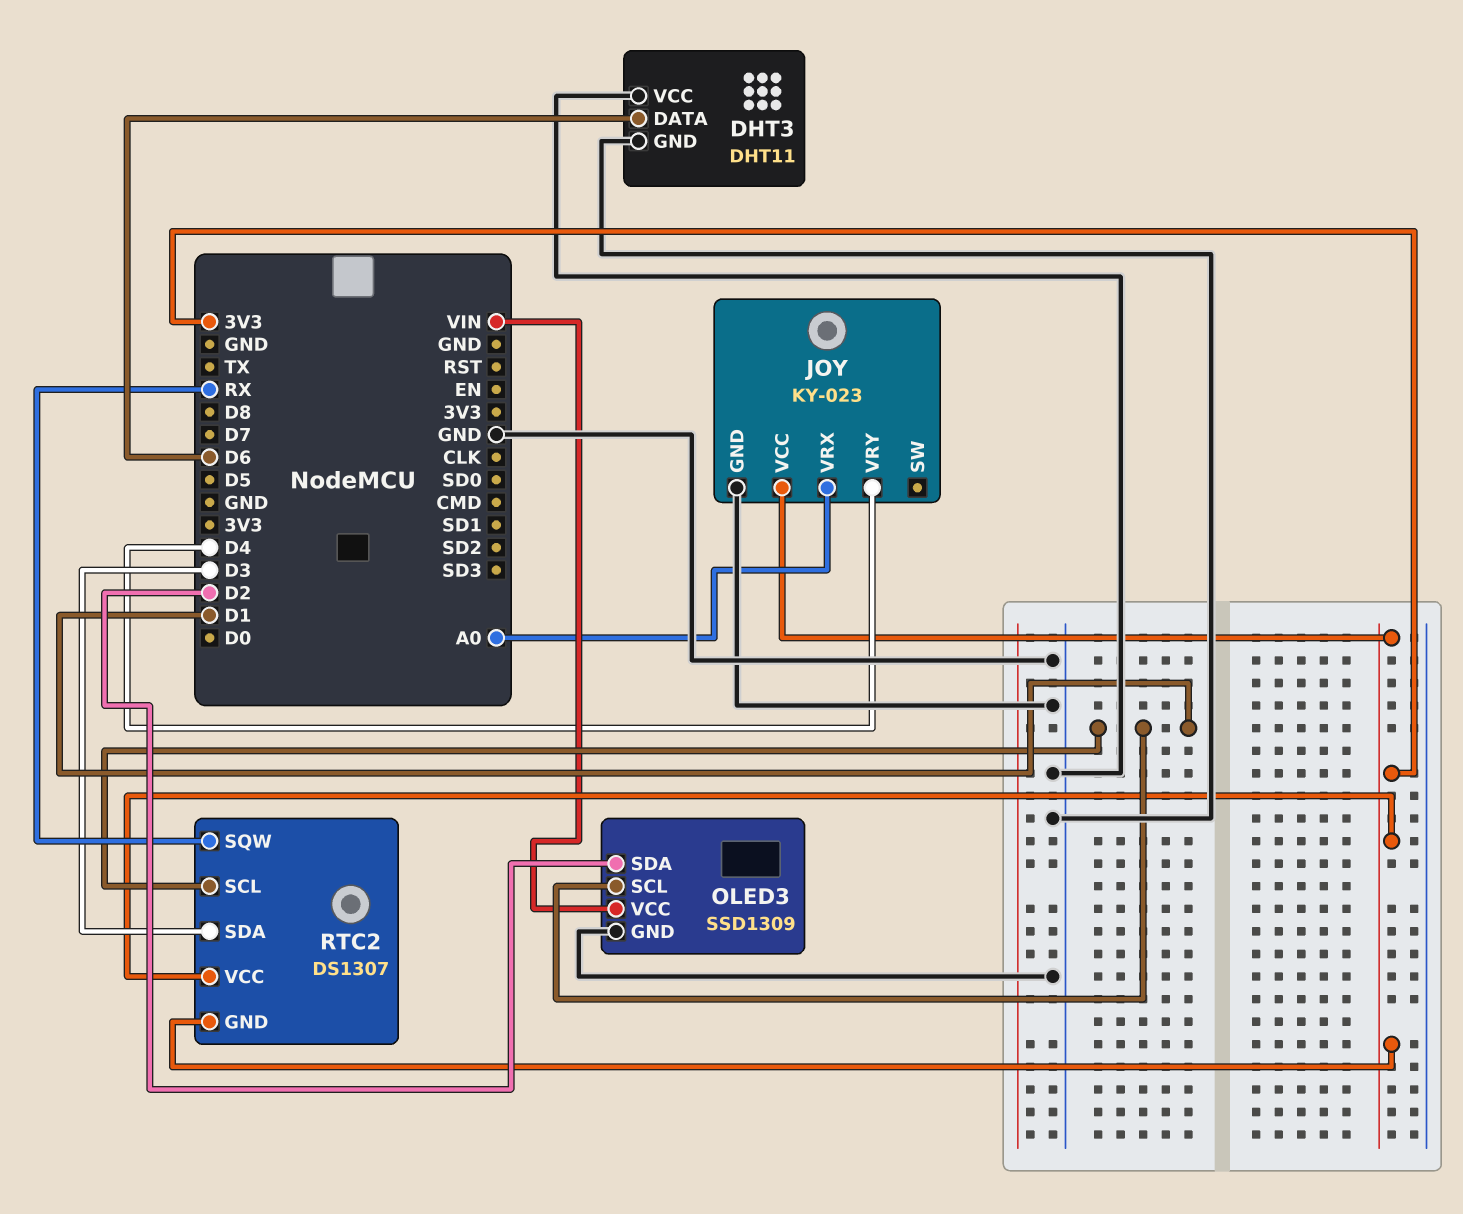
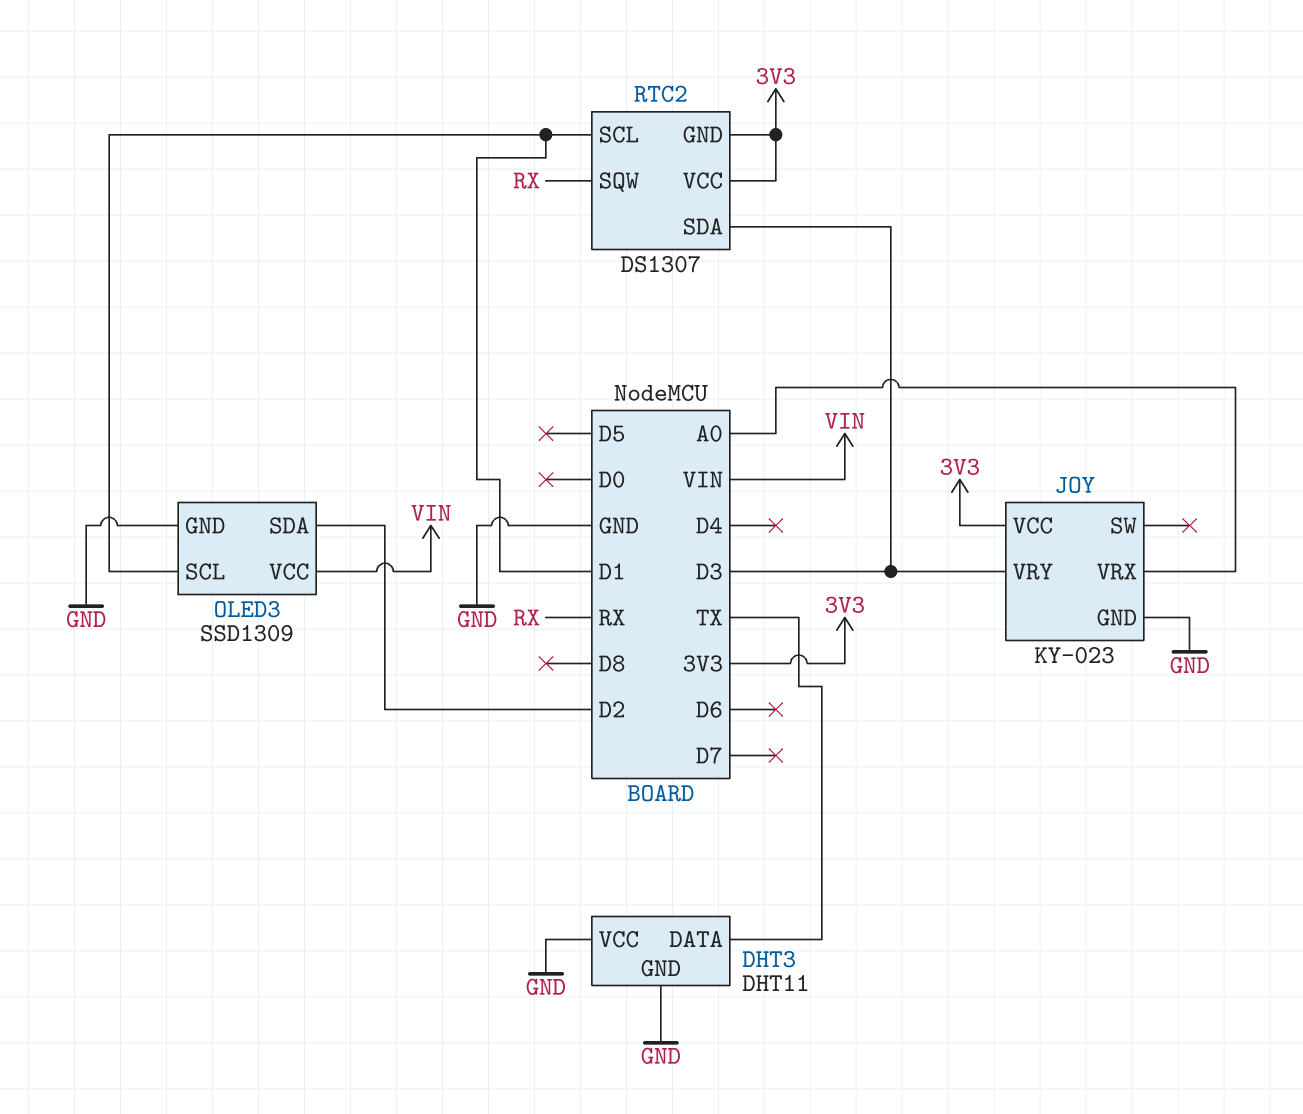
DHT3 pin DATA: D6 -> TX
JOY pin VRY: D4 -> D3

